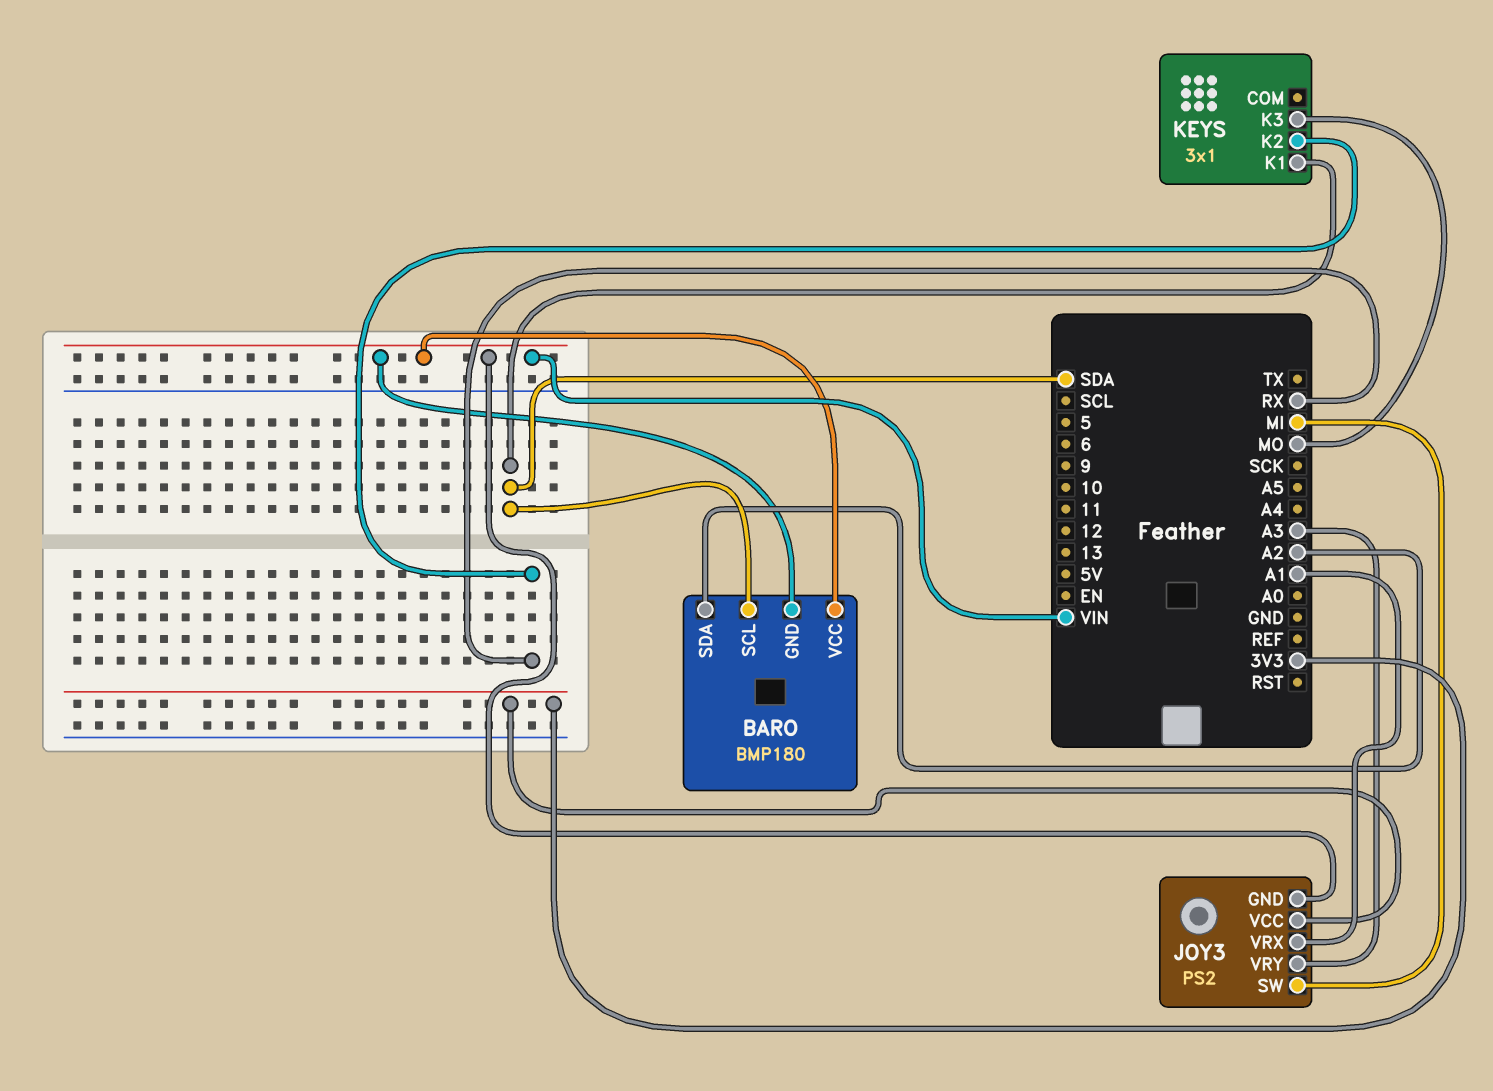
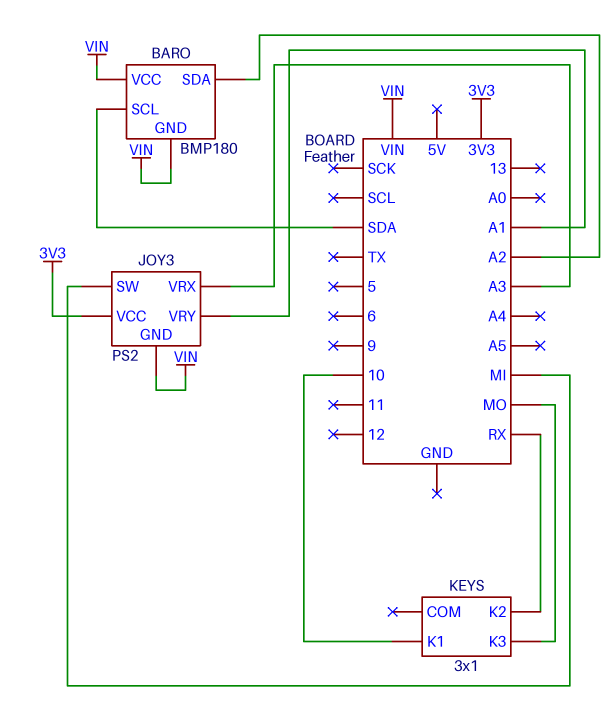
JOY3 pin VRX: A1 -> A3
JOY3 pin VRY: A3 -> A1
KEYS pin K1: SDA -> 10

